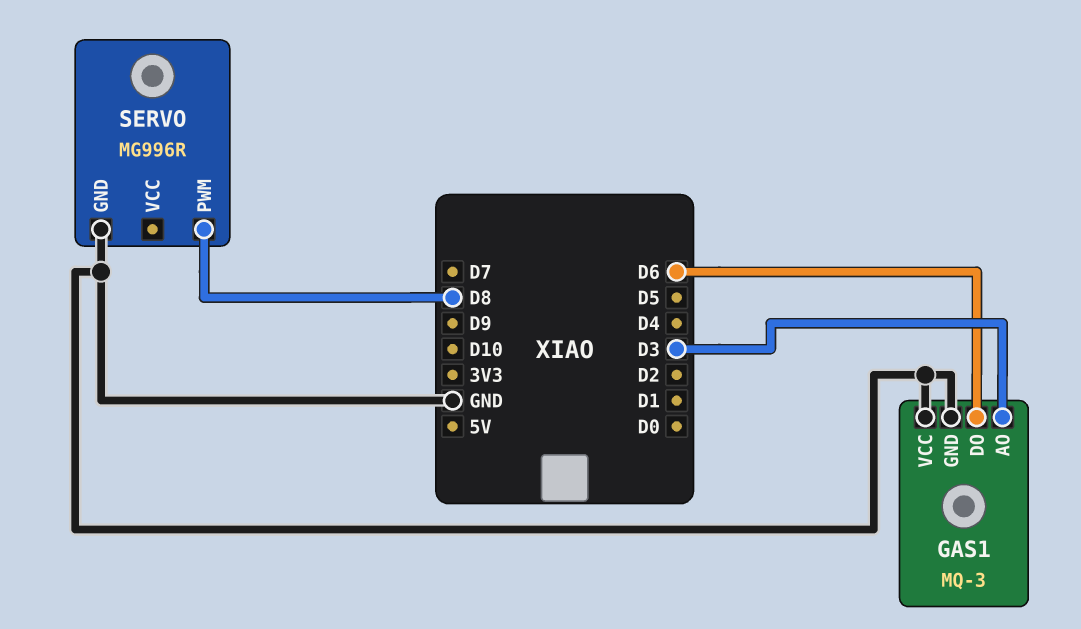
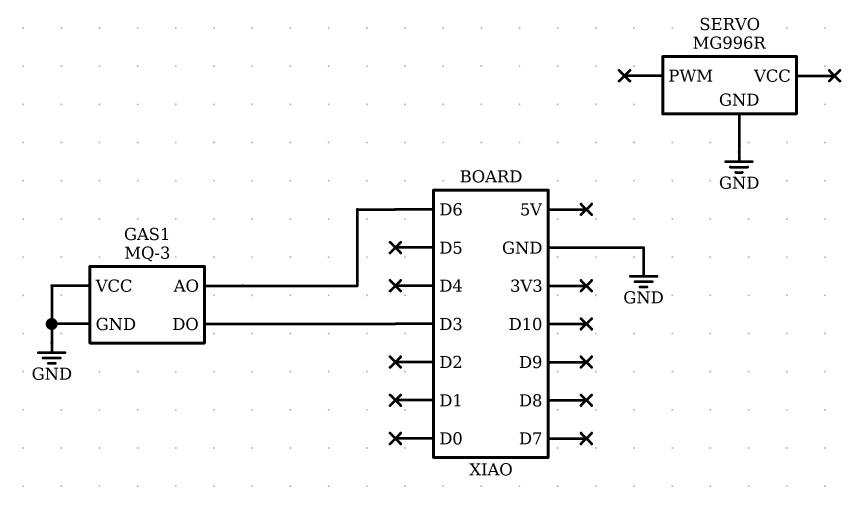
GAS1 pin AO: D3 -> D6
GAS1 pin DO: D6 -> D3
SERVO pin PWM: D8 -> none

